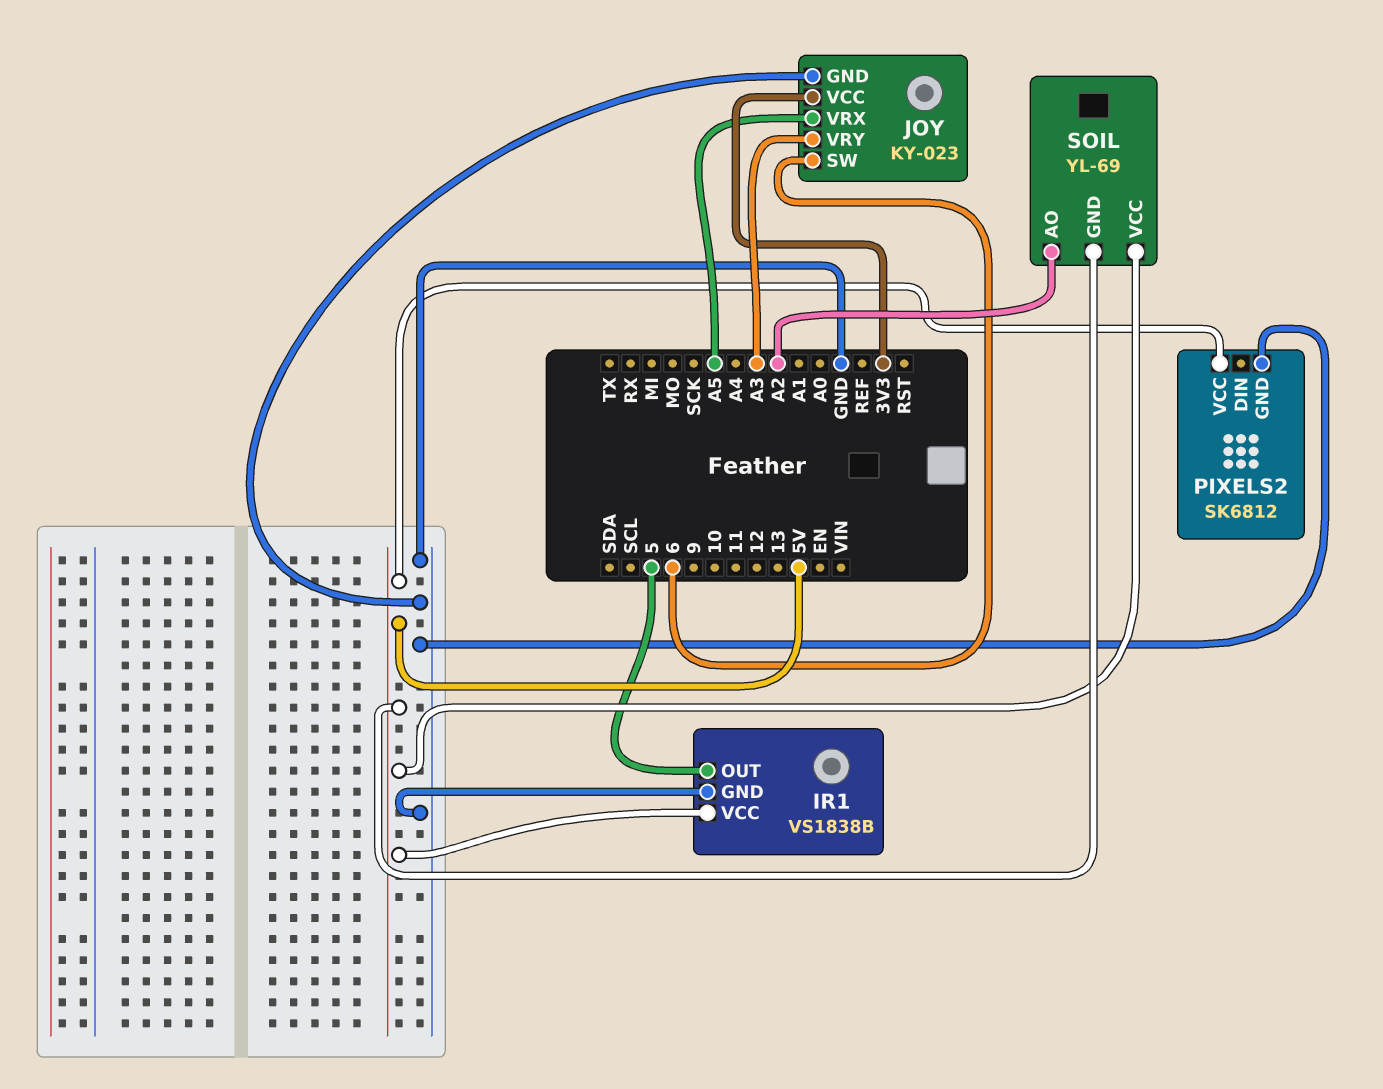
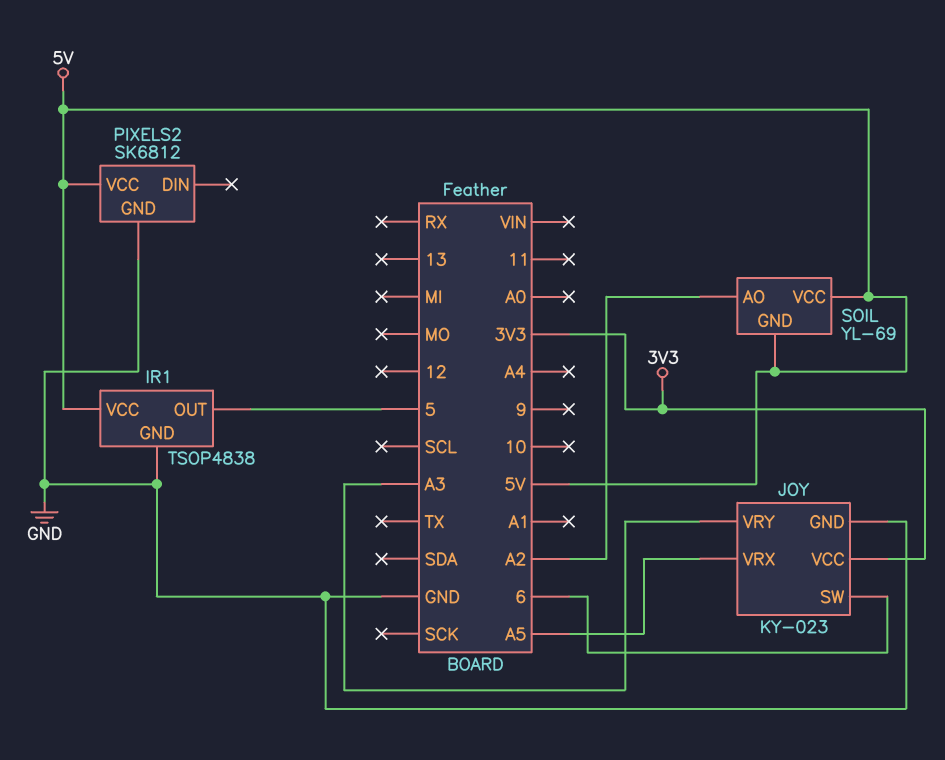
IR1: VS1838B -> TSOP4838

